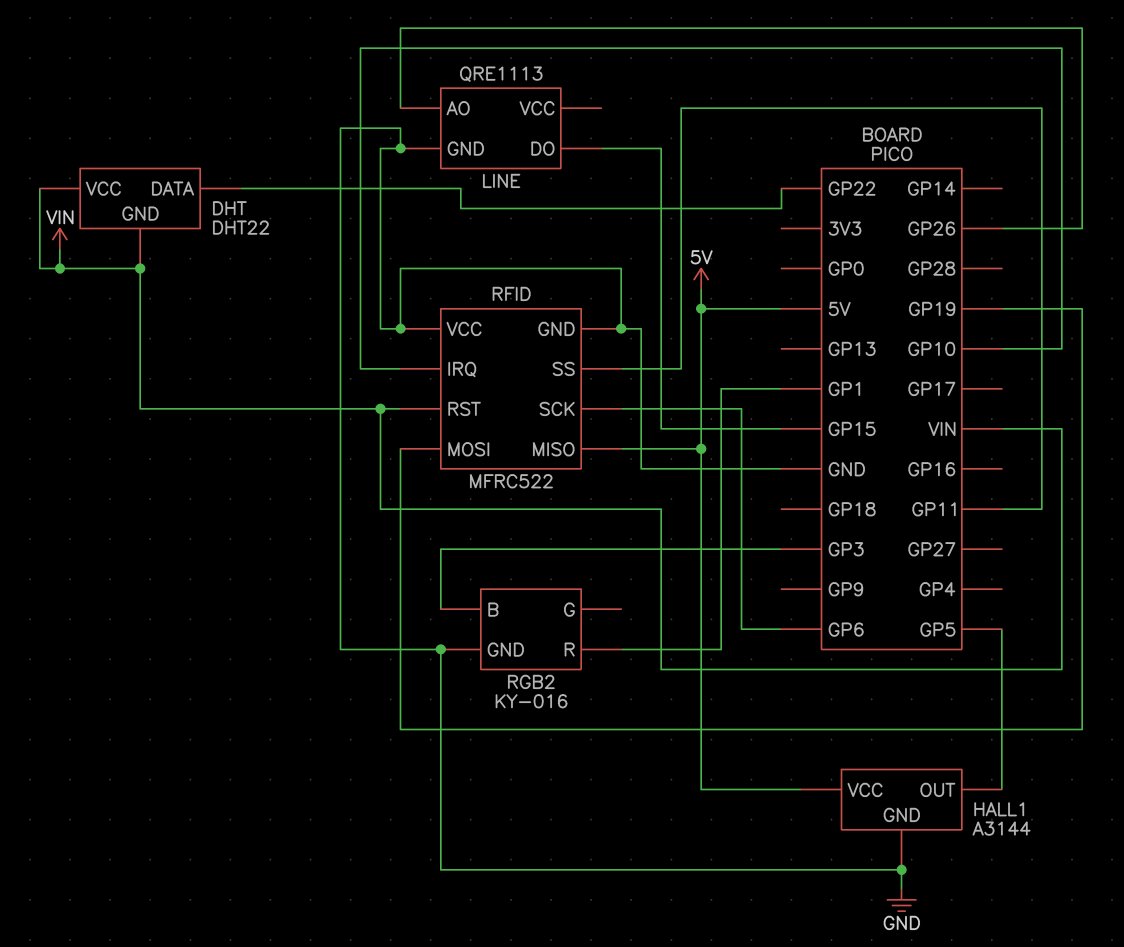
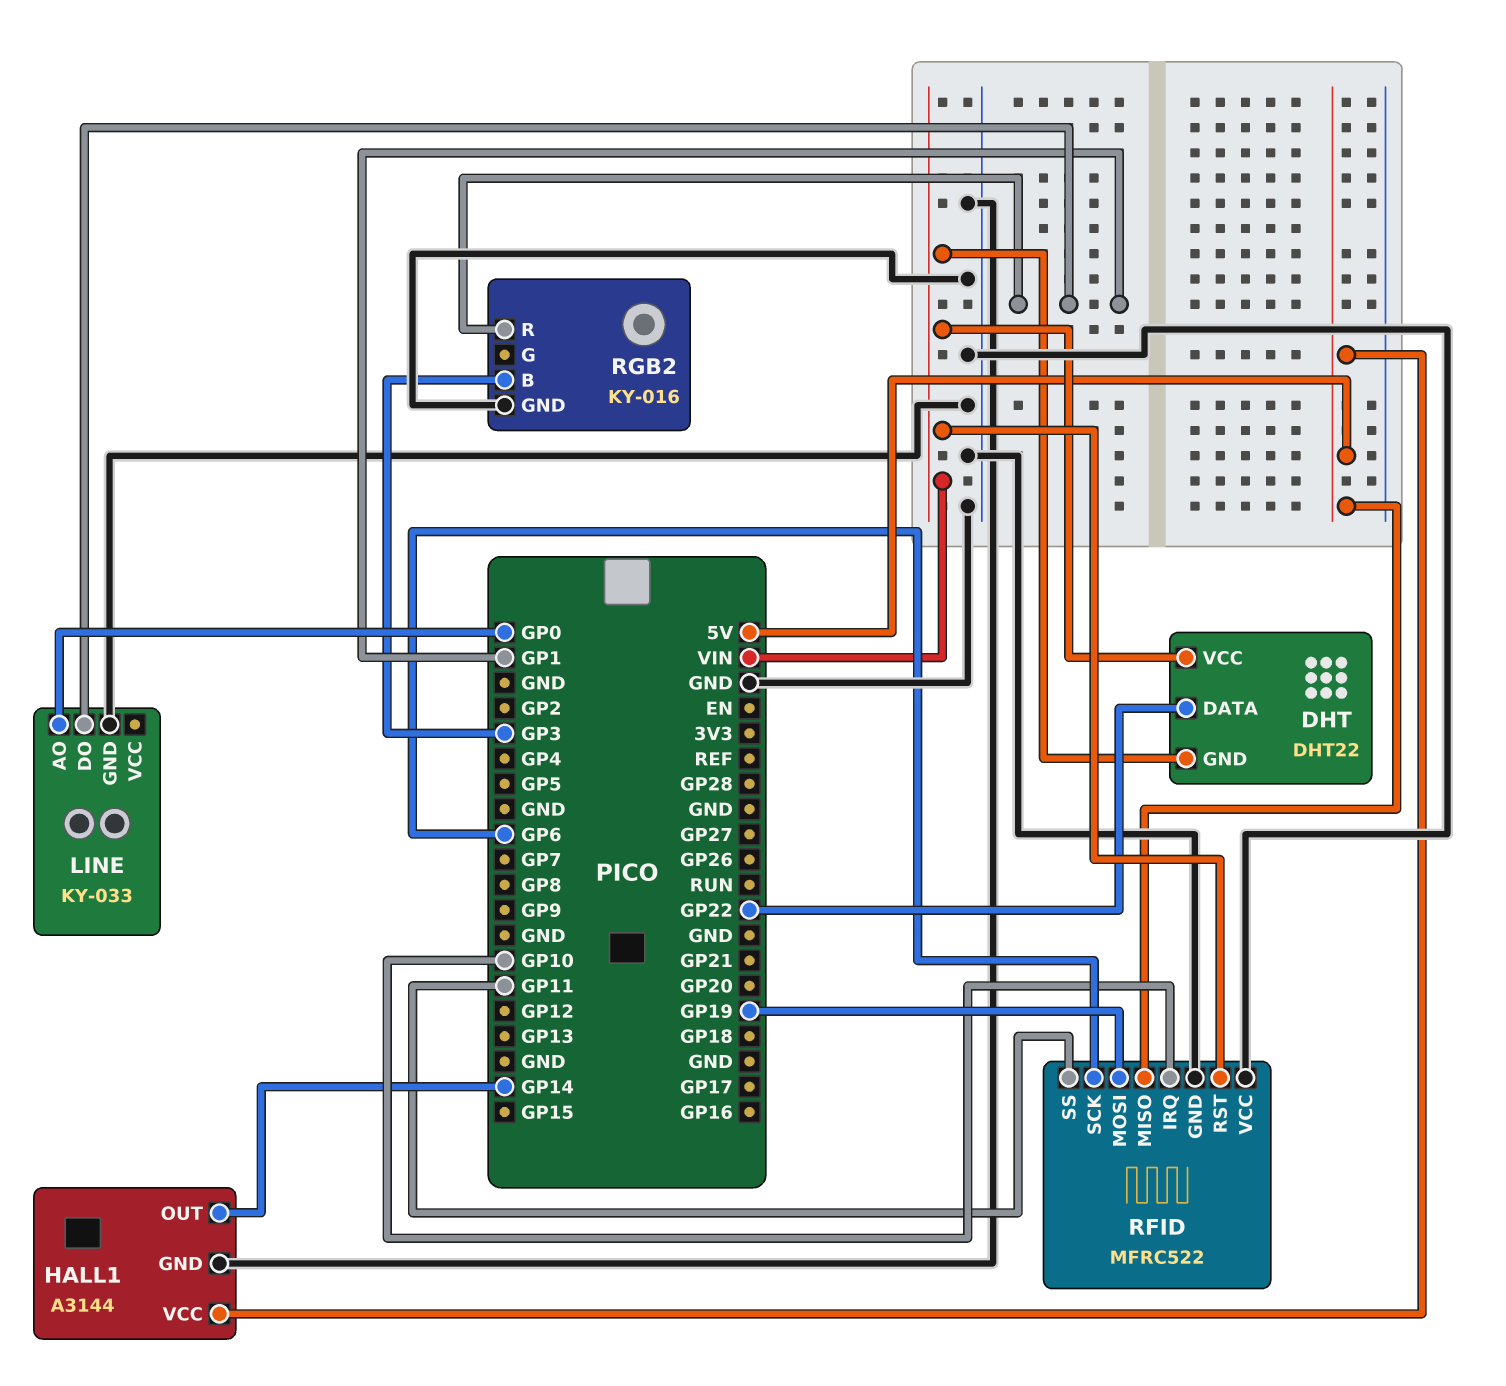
HALL1 pin OUT: GP5 -> GP14
LINE: QRE1113 -> KY-033
LINE pin AO: GP26 -> GP0
LINE pin DO: GP15 -> GP1

